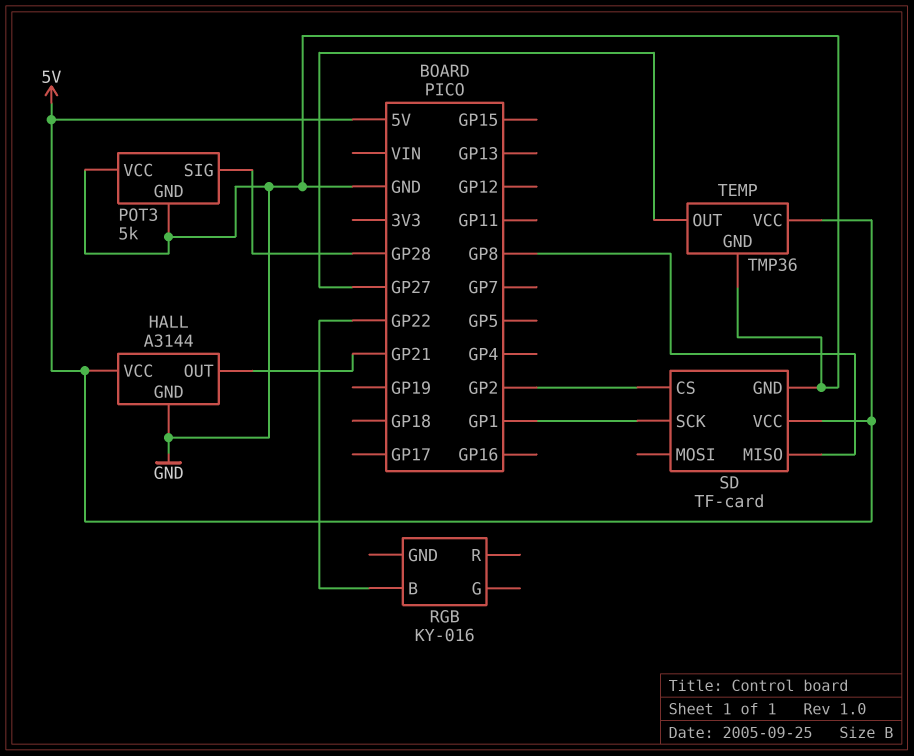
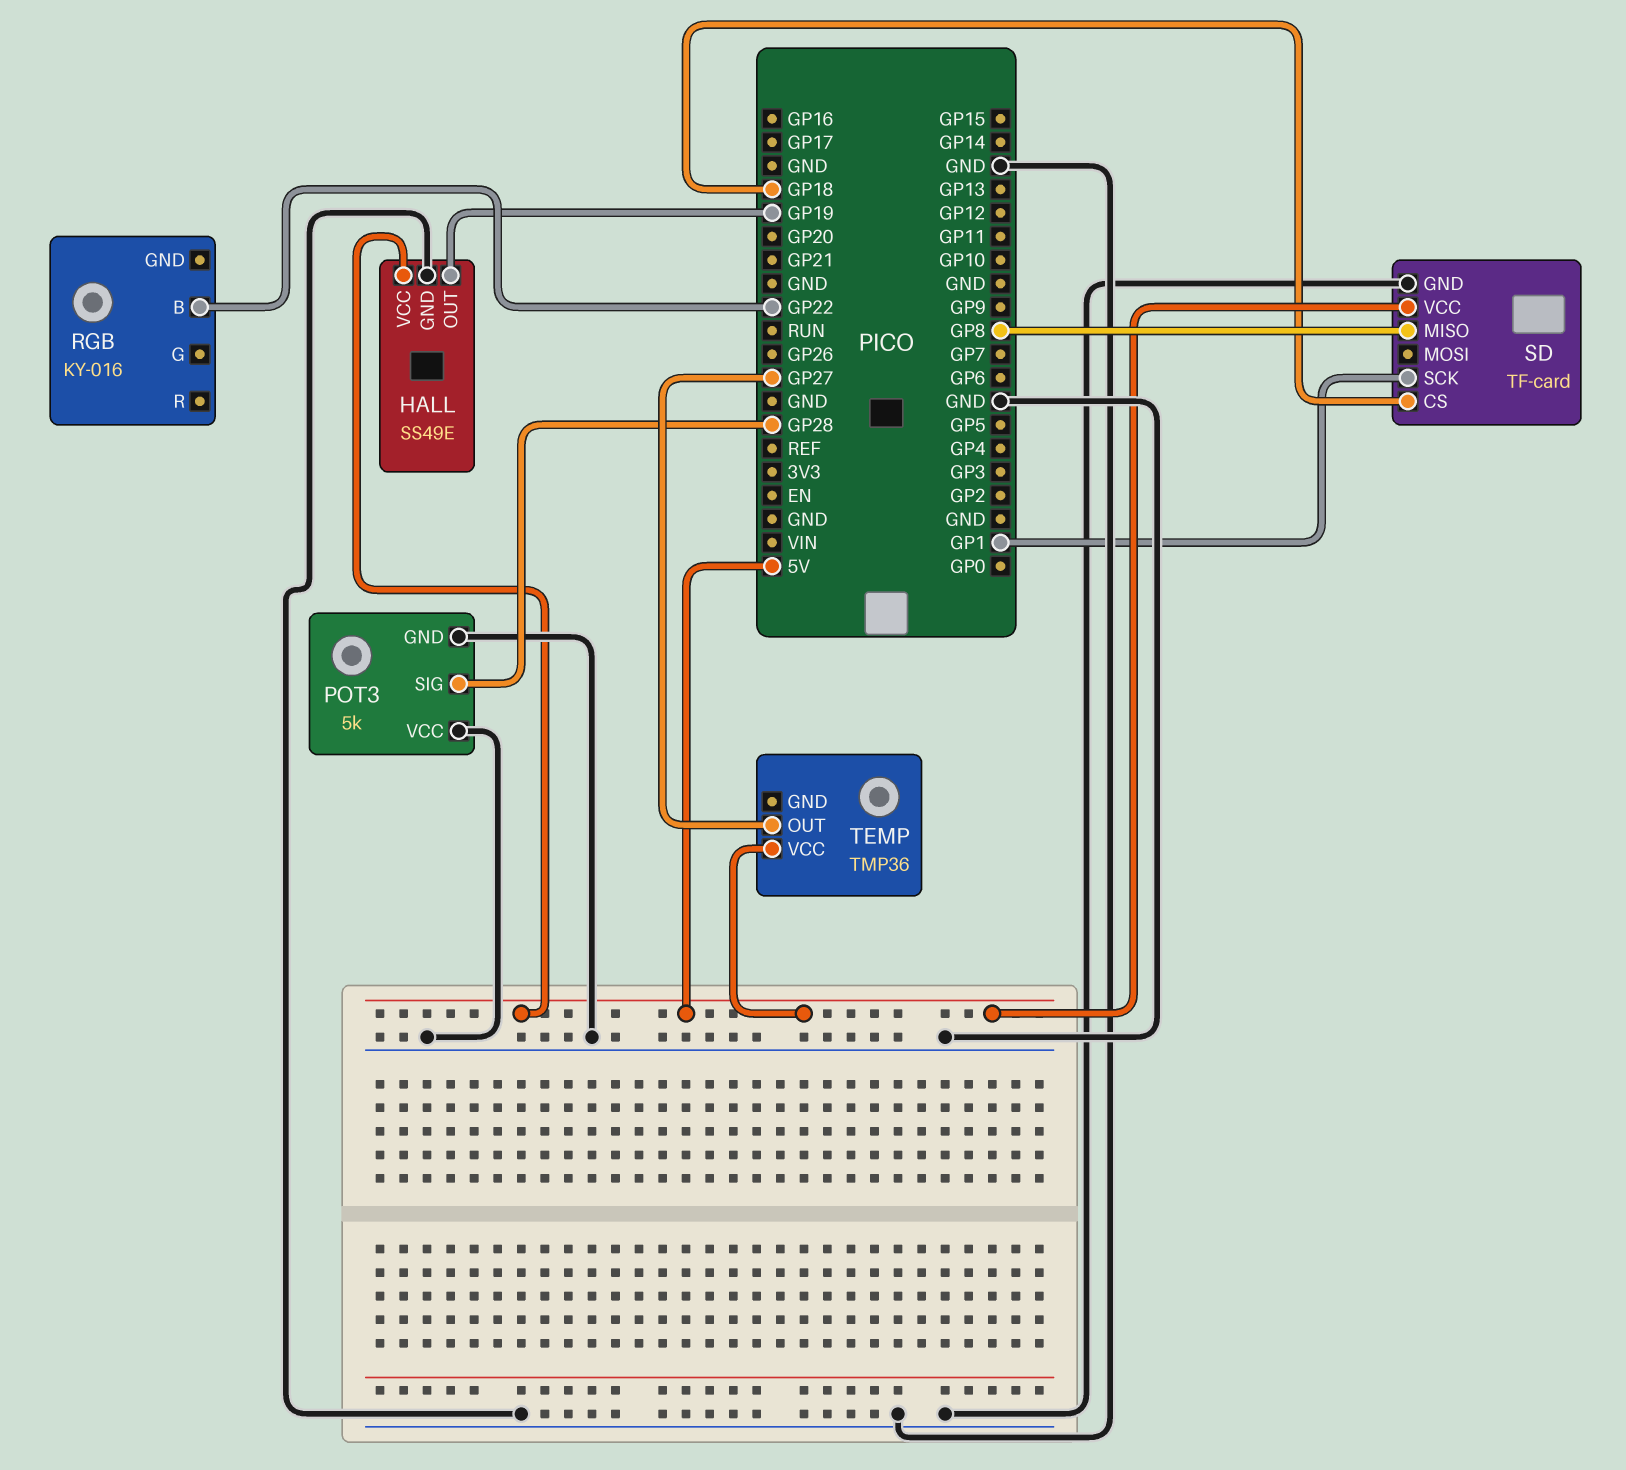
HALL: A3144 -> SS49E
HALL pin OUT: GP21 -> GP19
SD pin CS: GP2 -> GP18
TEMP pin GND: GND -> none

